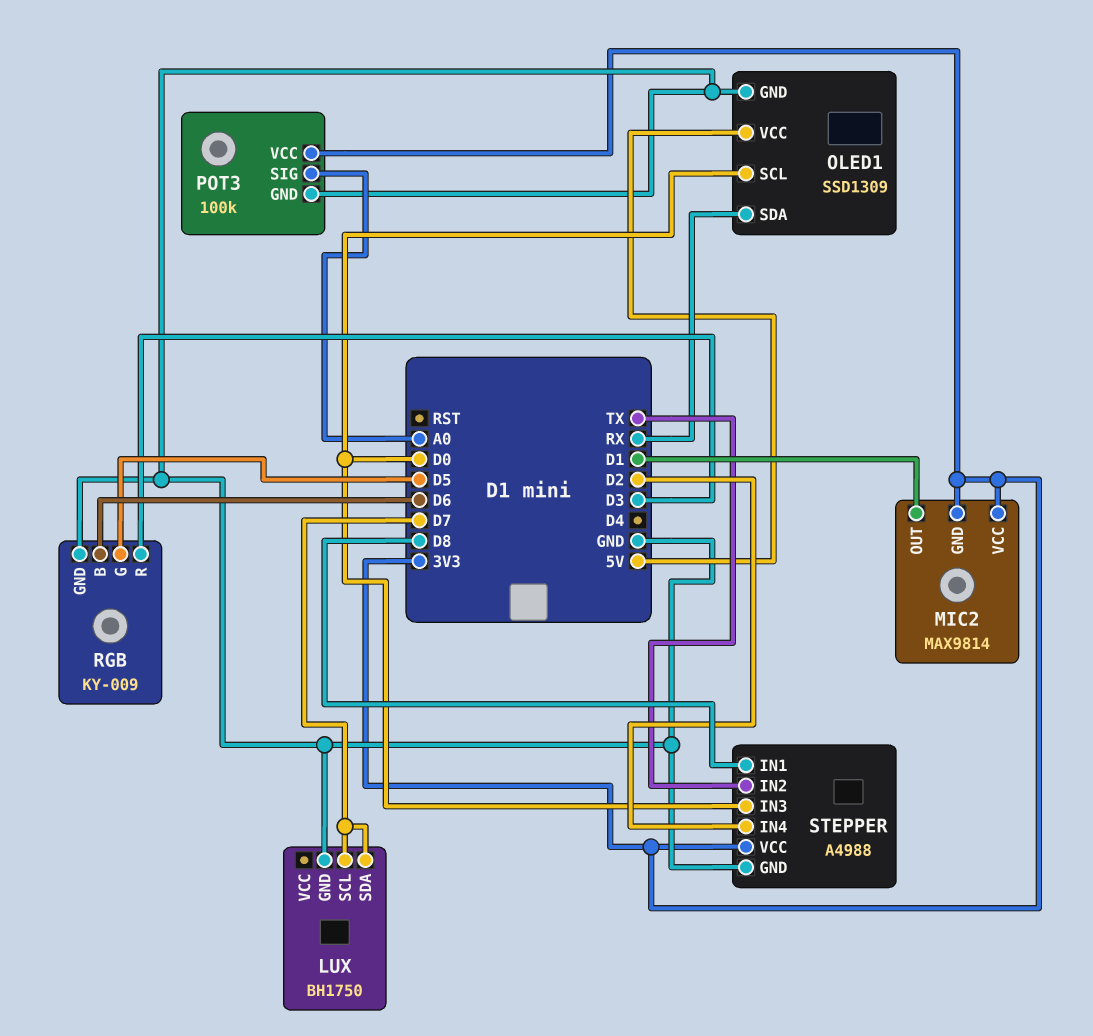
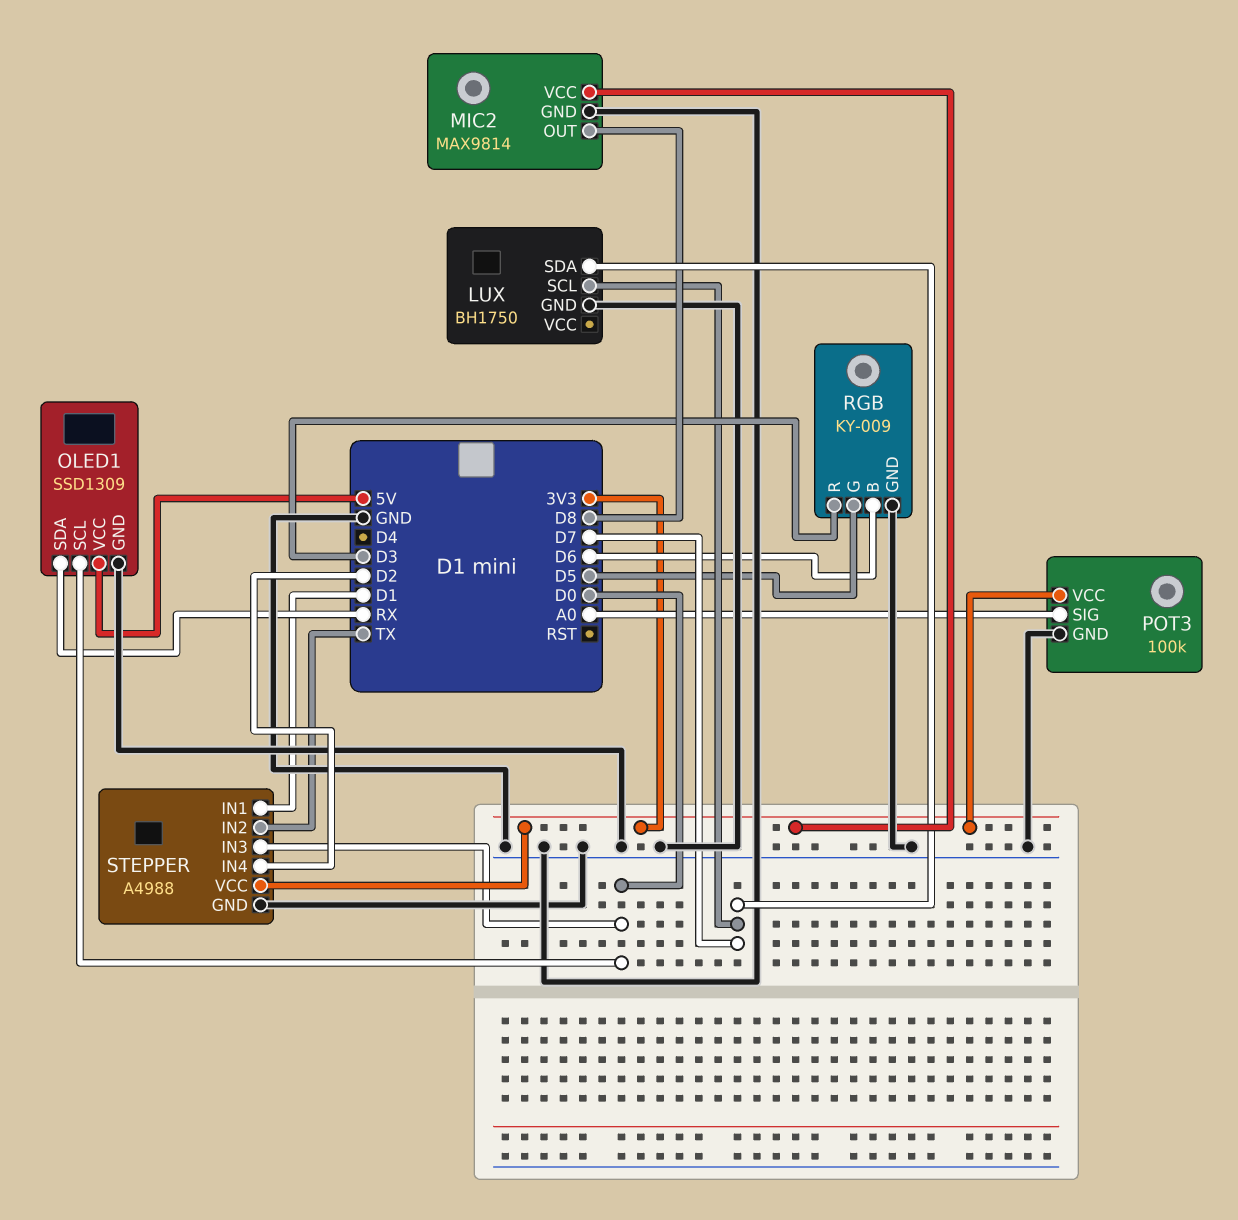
MIC2 pin GND: 3V3 -> GND
MIC2 pin OUT: D1 -> D8
STEPPER pin IN1: D8 -> D1

